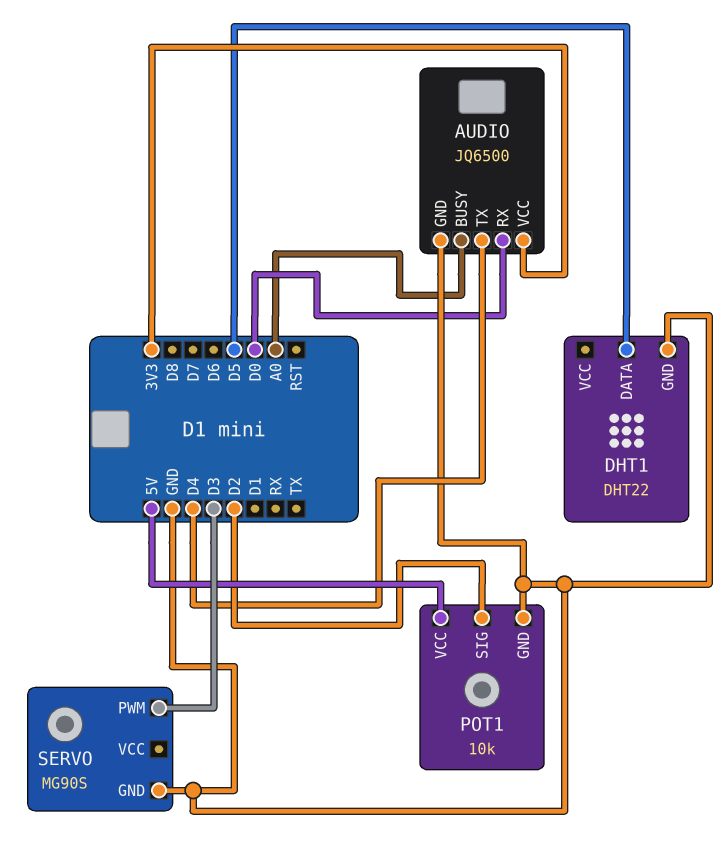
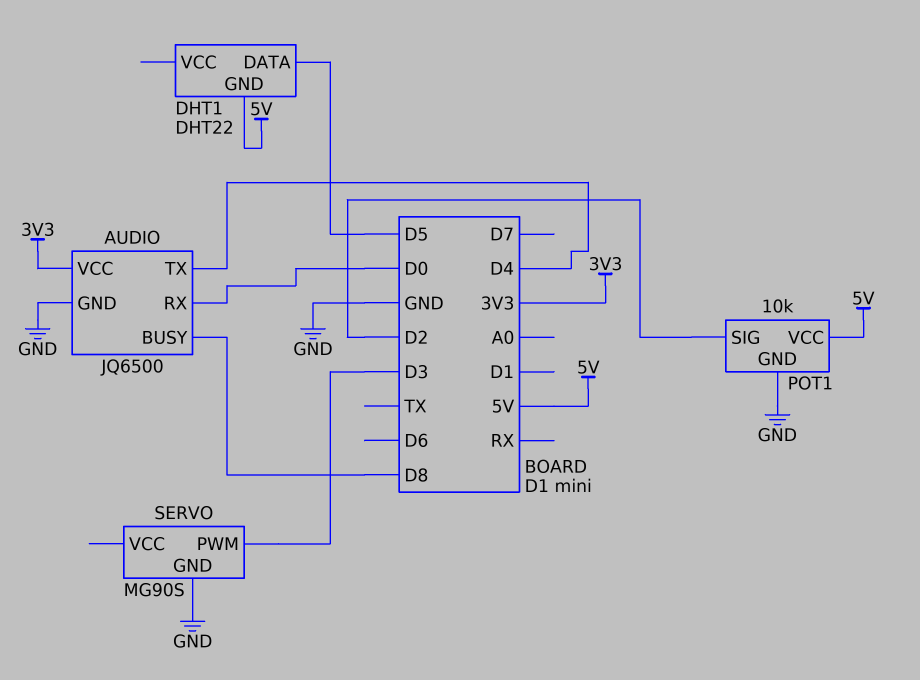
AUDIO pin BUSY: A0 -> D8
DHT1 pin GND: GND -> 5V

